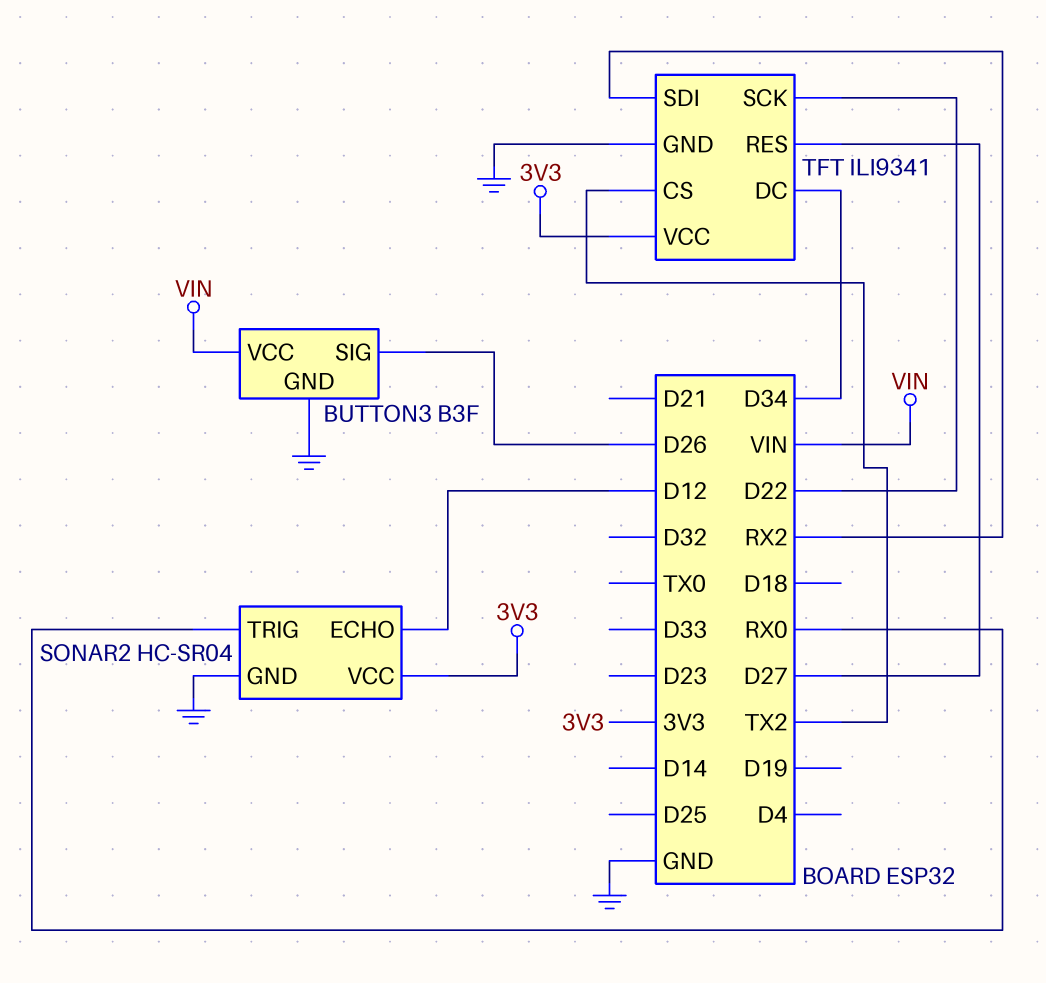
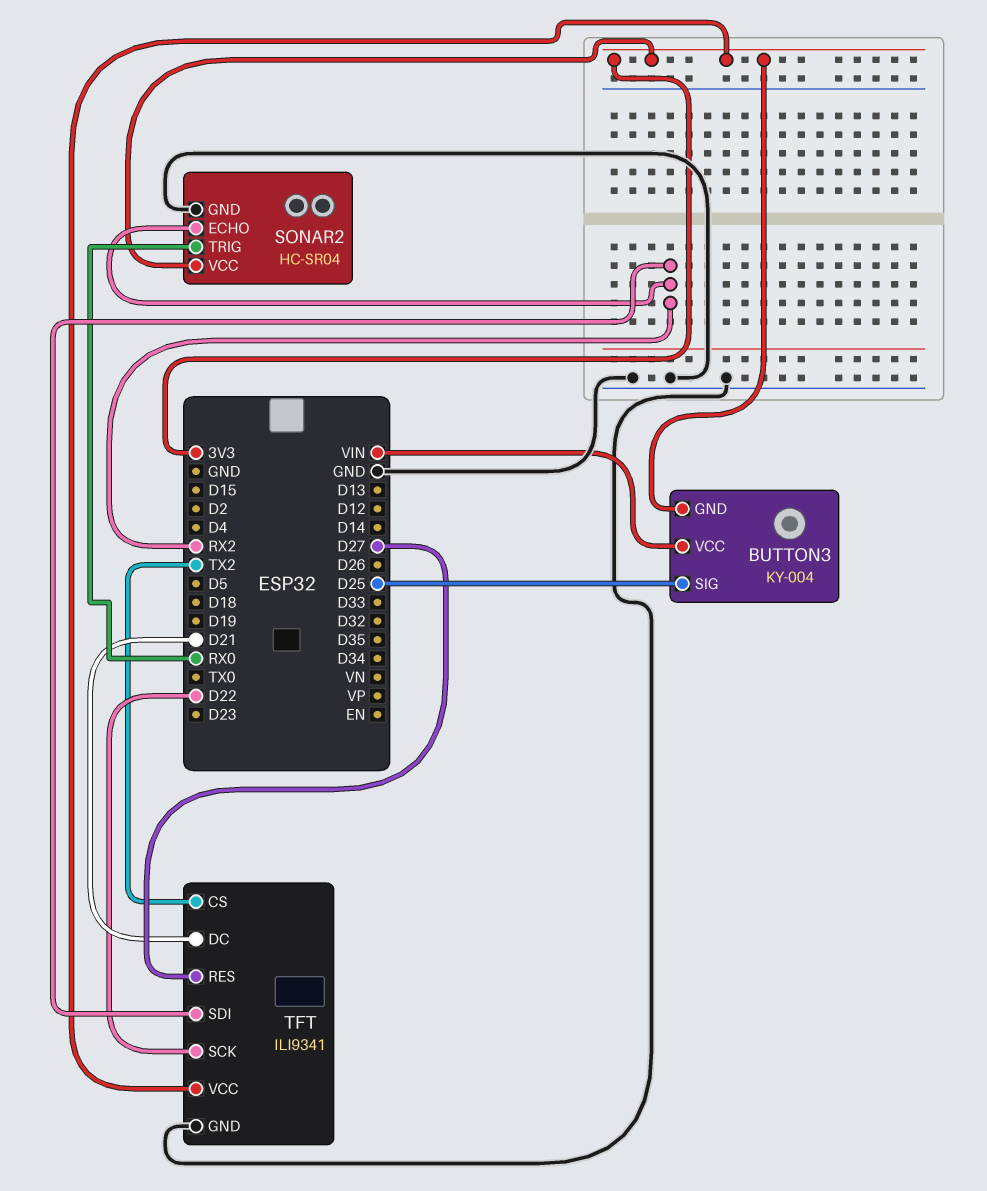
BUTTON3: B3F -> KY-004
BUTTON3 pin GND: GND -> 3V3
BUTTON3 pin SIG: D26 -> D25
SONAR2 pin ECHO: D12 -> RX2
TFT pin DC: D34 -> D21

